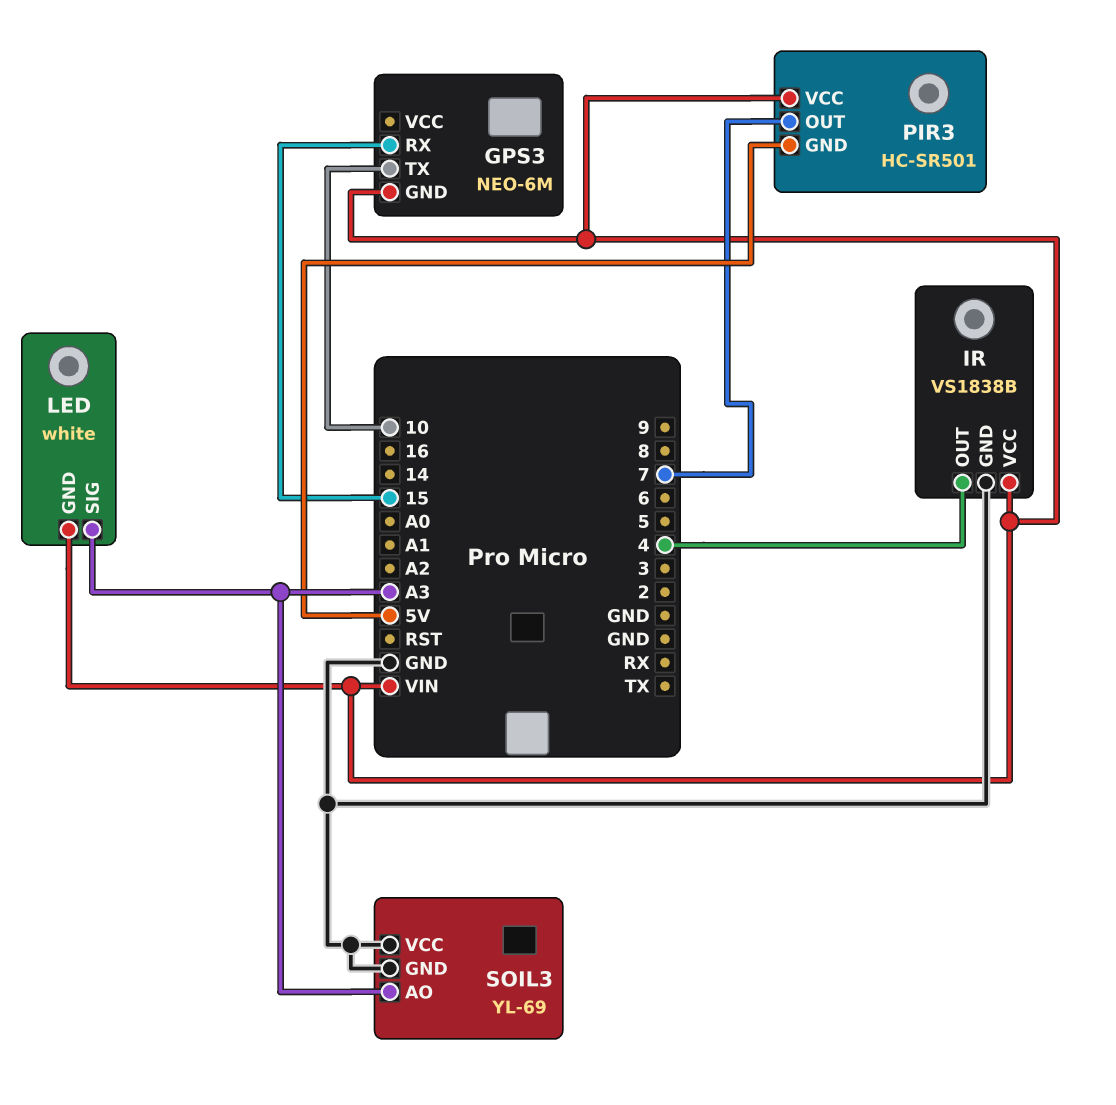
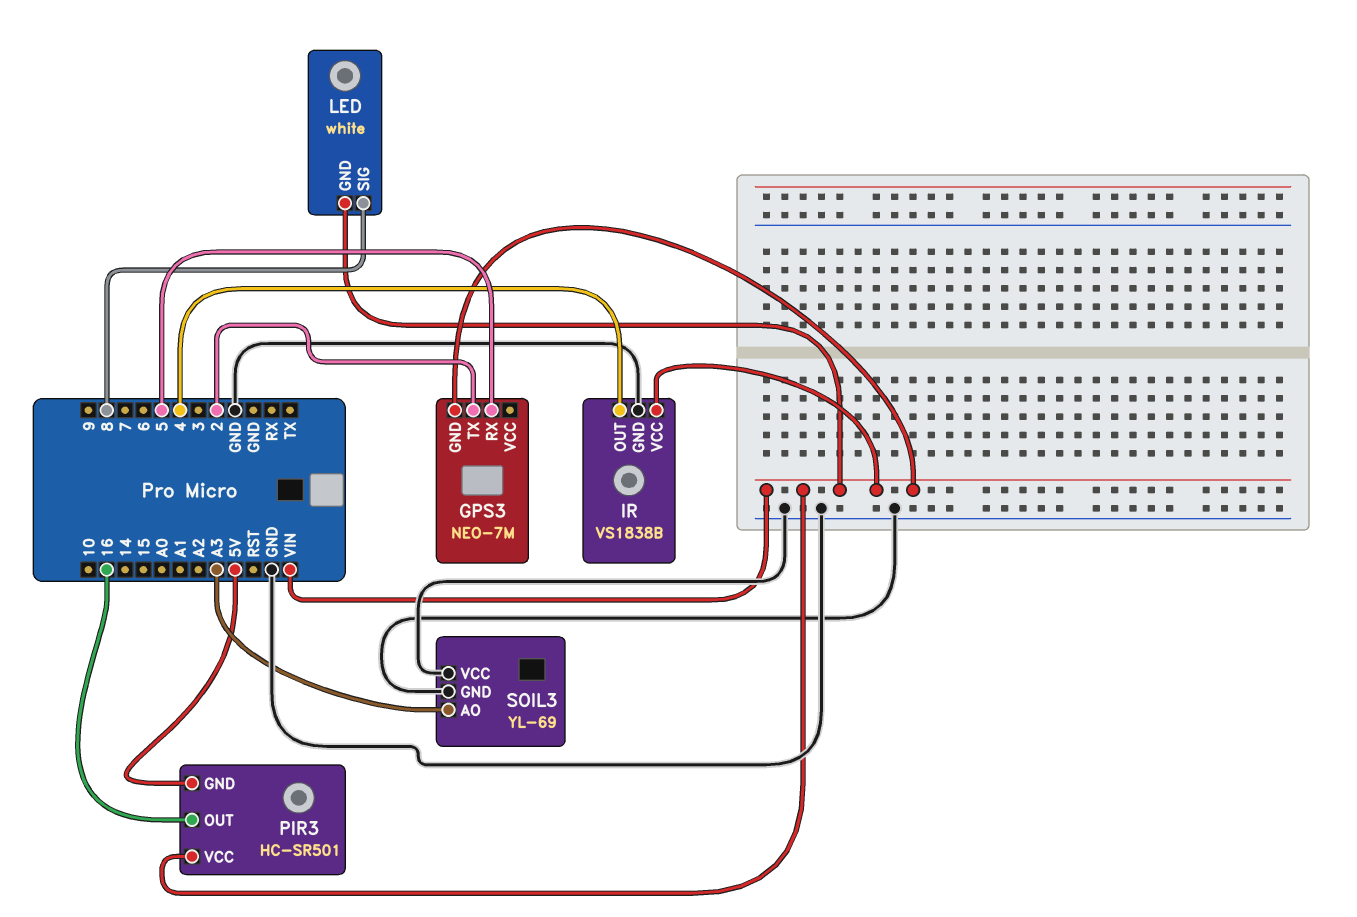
GPS3: NEO-6M -> NEO-7M
GPS3 pin RX: 15 -> 5
GPS3 pin TX: 10 -> 2
LED pin SIG: A3 -> 8
PIR3 pin OUT: 7 -> 16

